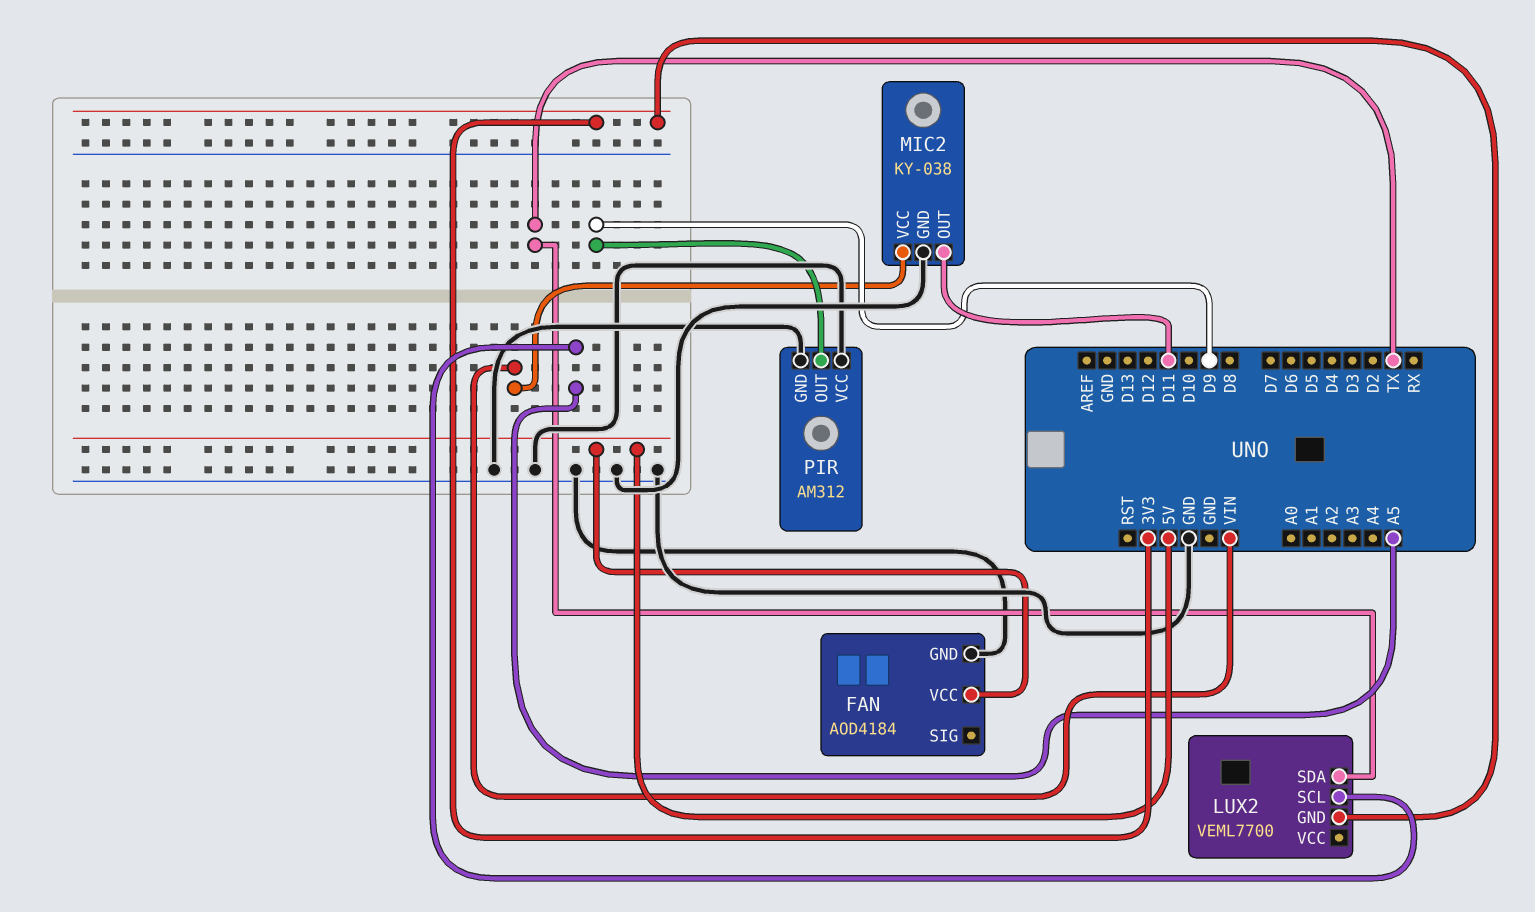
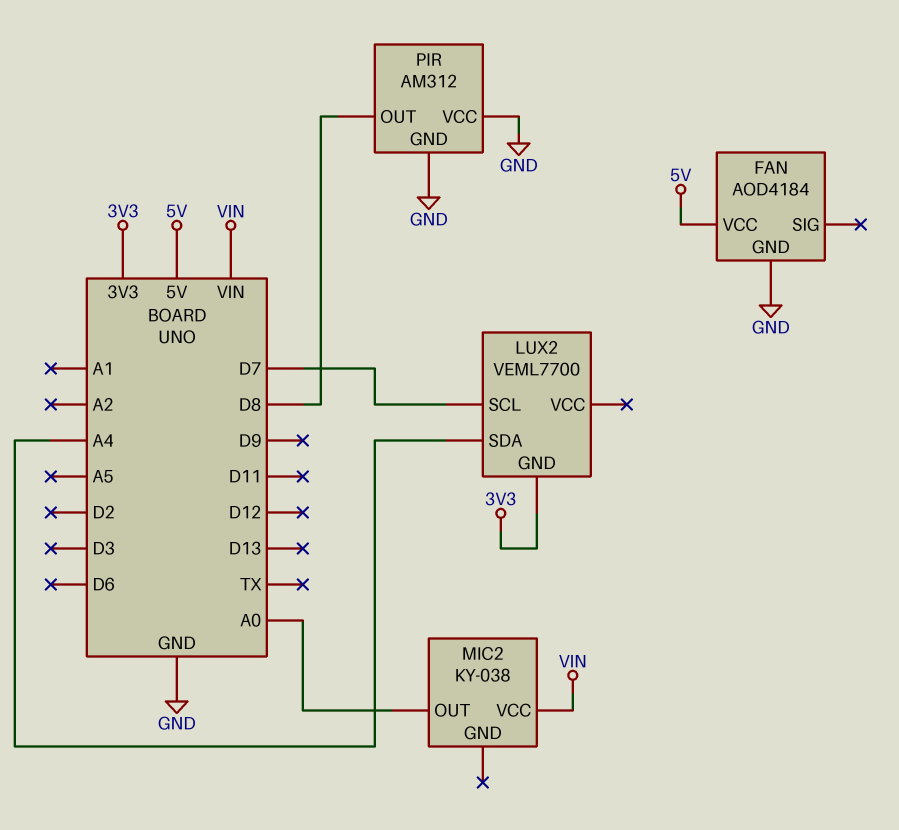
LUX2 pin SCL: A5 -> D7
LUX2 pin SDA: TX -> A4
MIC2 pin GND: GND -> none
MIC2 pin OUT: D11 -> A0
PIR pin OUT: D9 -> D8

